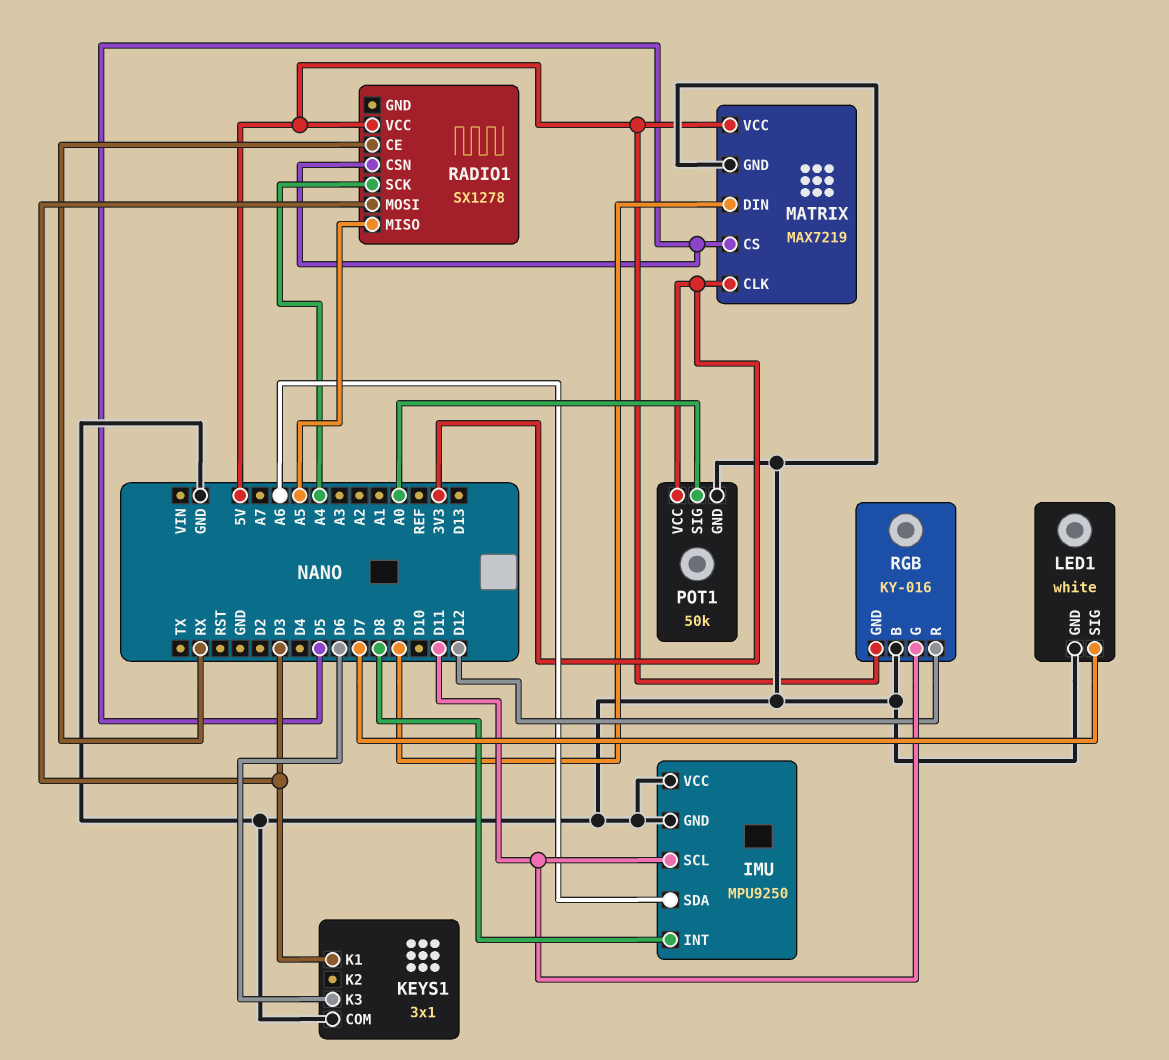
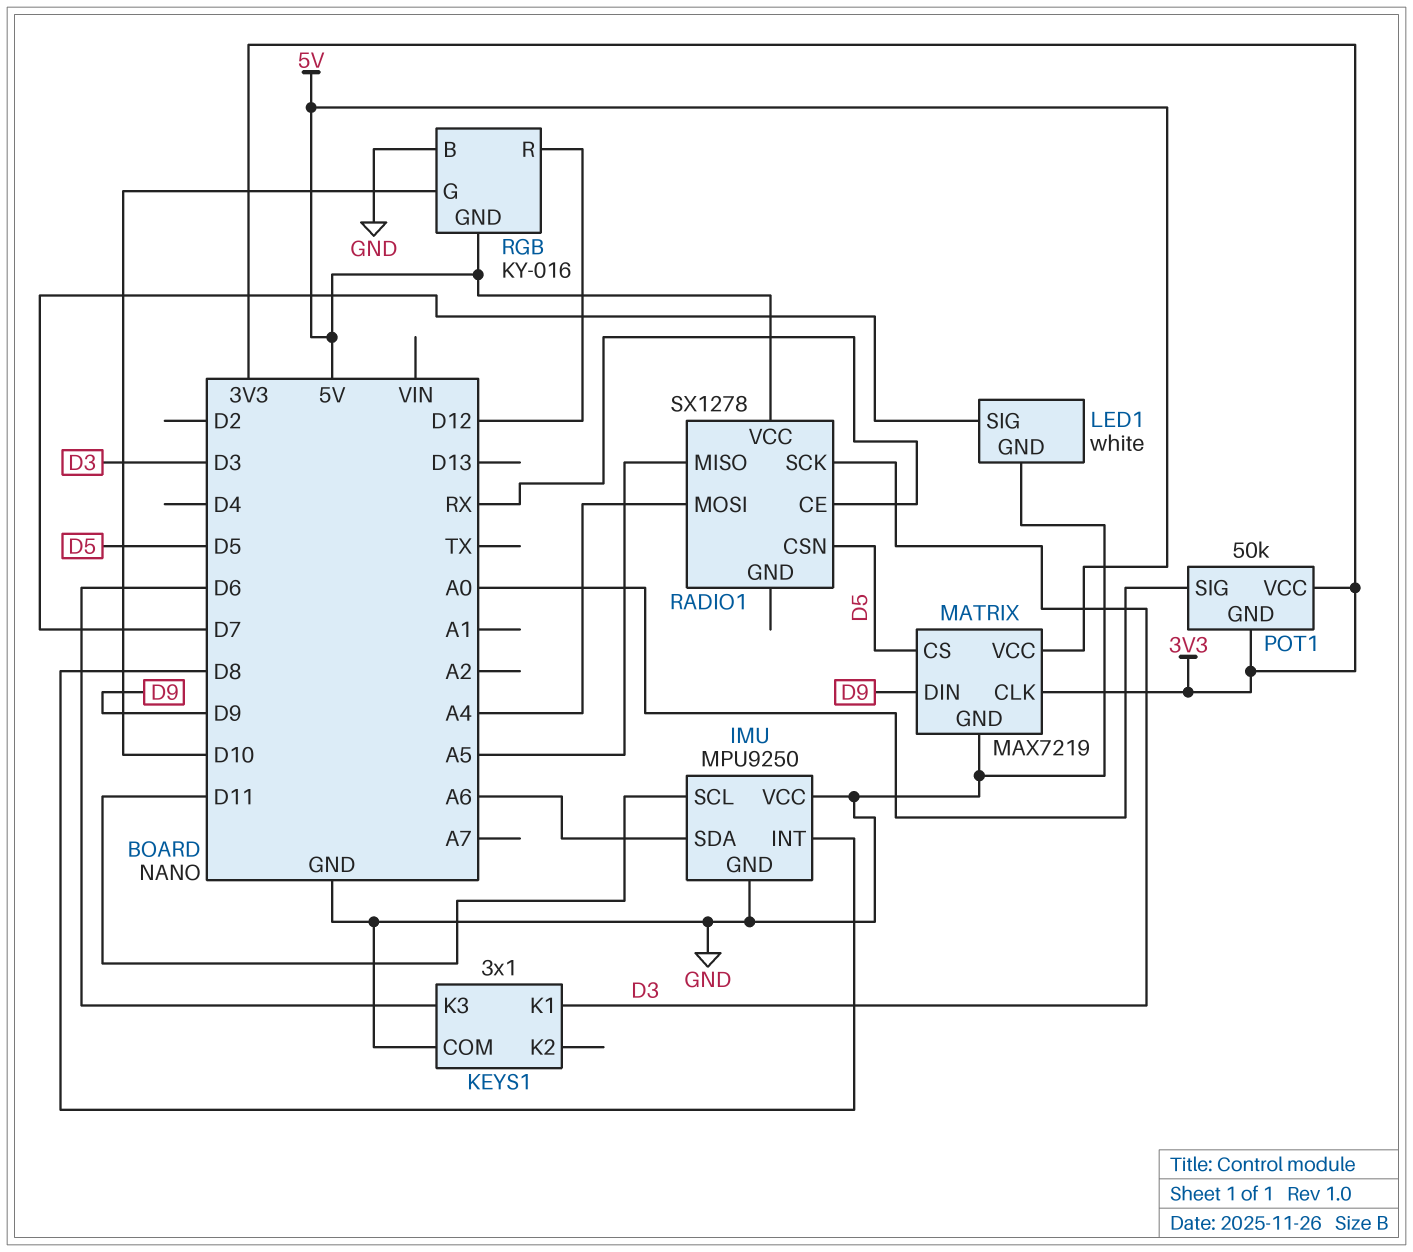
POT1 pin GND: GND -> 3V3
RADIO1 pin MOSI: D3 -> A4
RADIO1 pin SCK: A4 -> D3
RGB pin G: D11 -> D10

